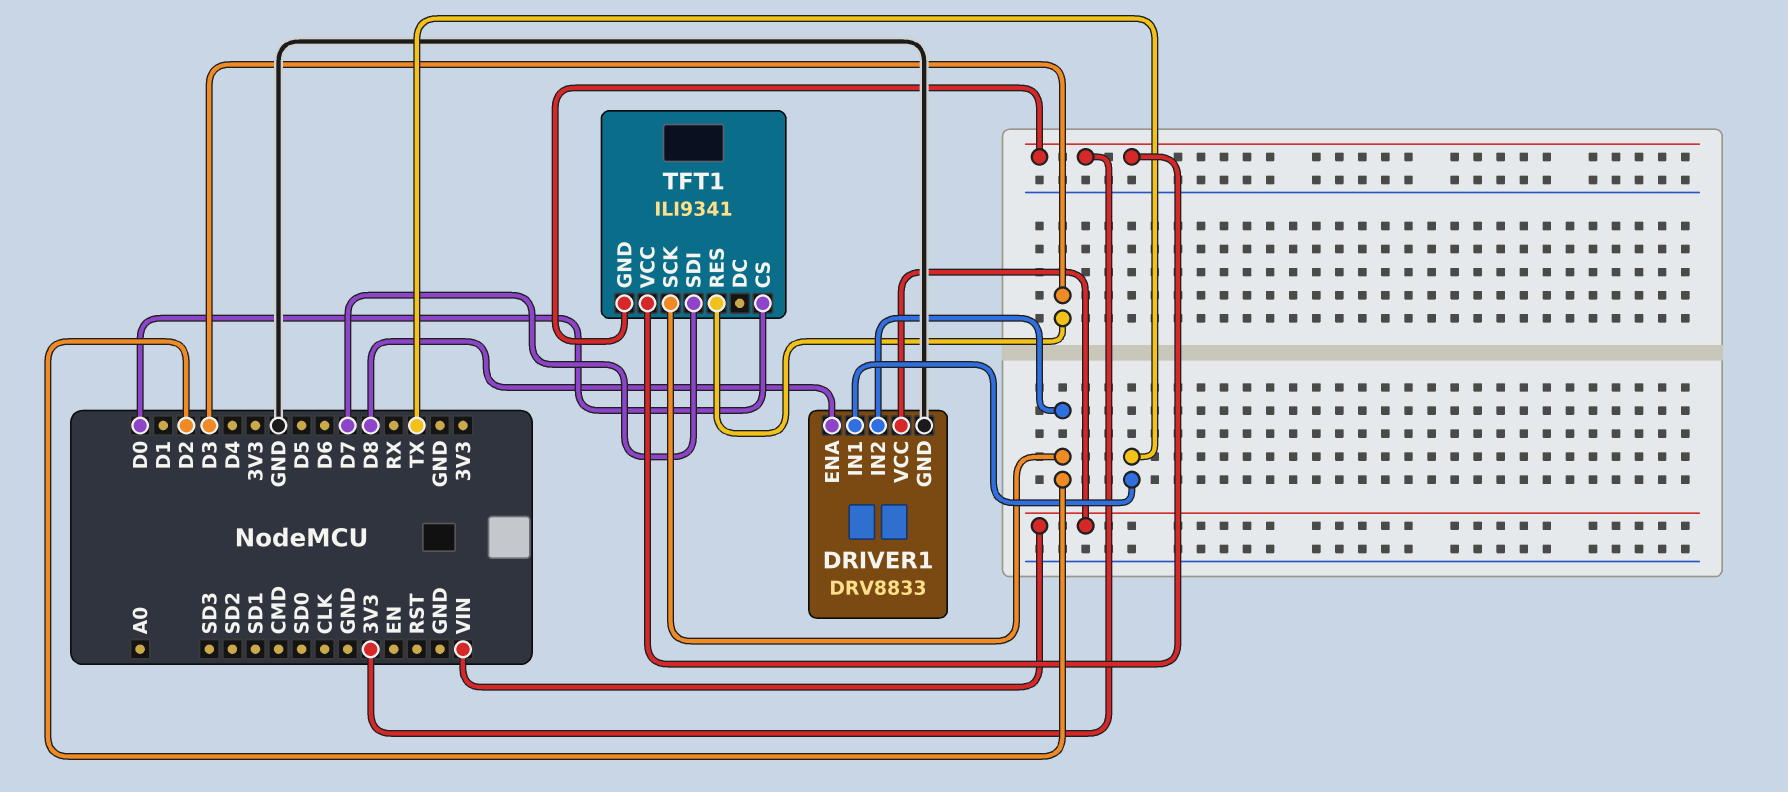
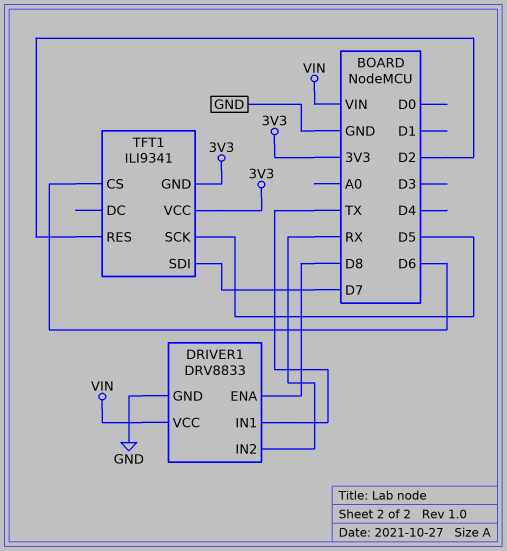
DRIVER1 pin IN2: D2 -> RX
TFT1 pin CS: D0 -> D6
TFT1 pin RES: D3 -> D2
TFT1 pin SCK: D2 -> D5

